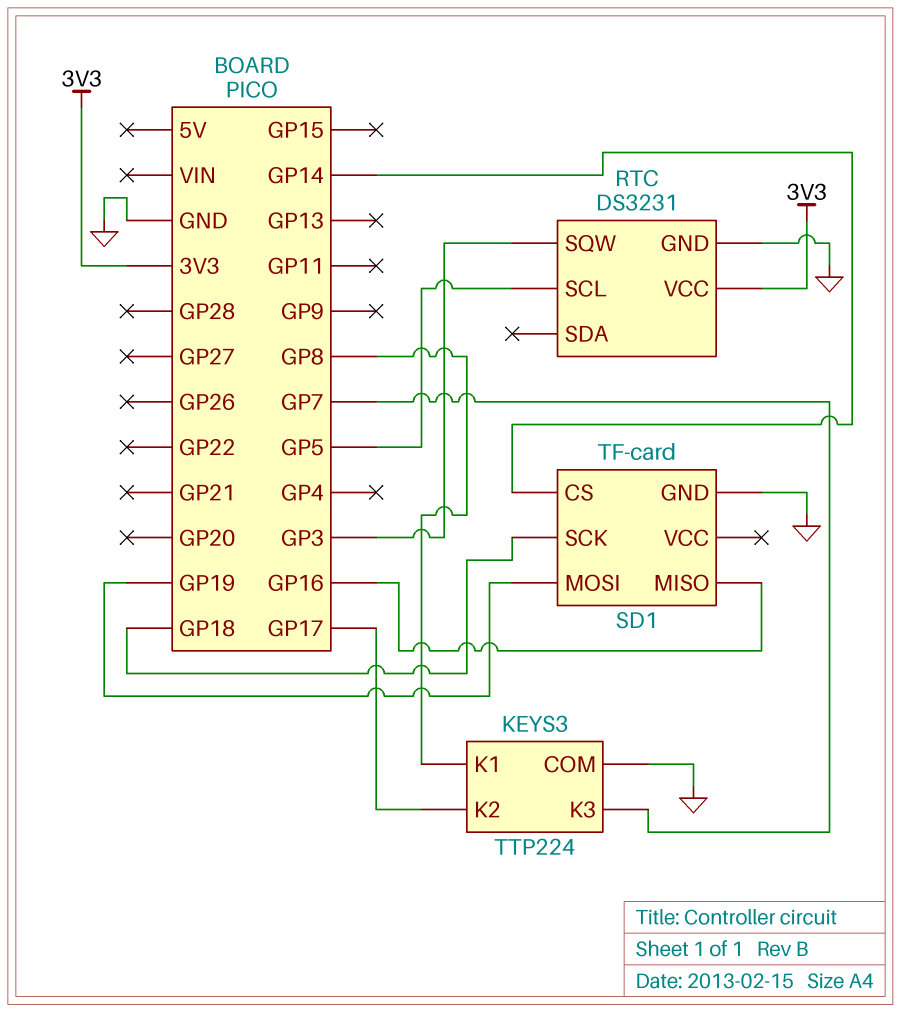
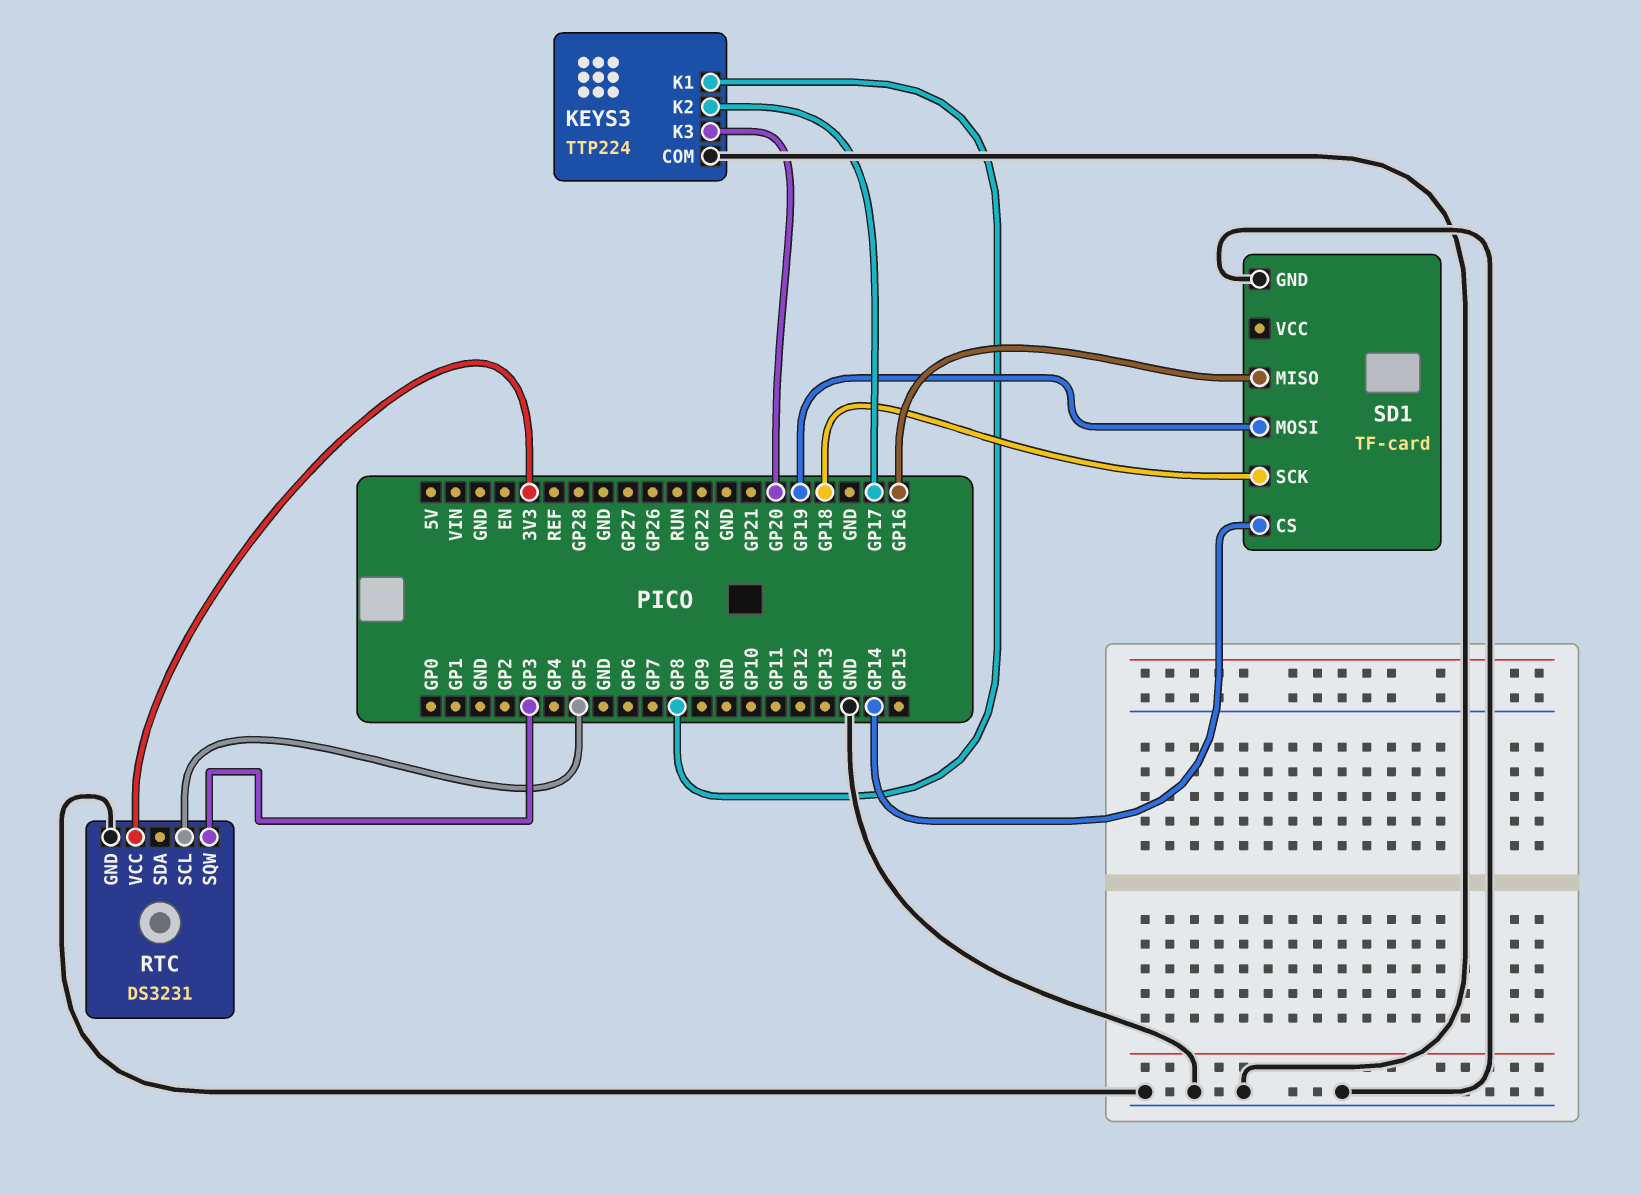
KEYS3 pin K3: GP7 -> GP20

